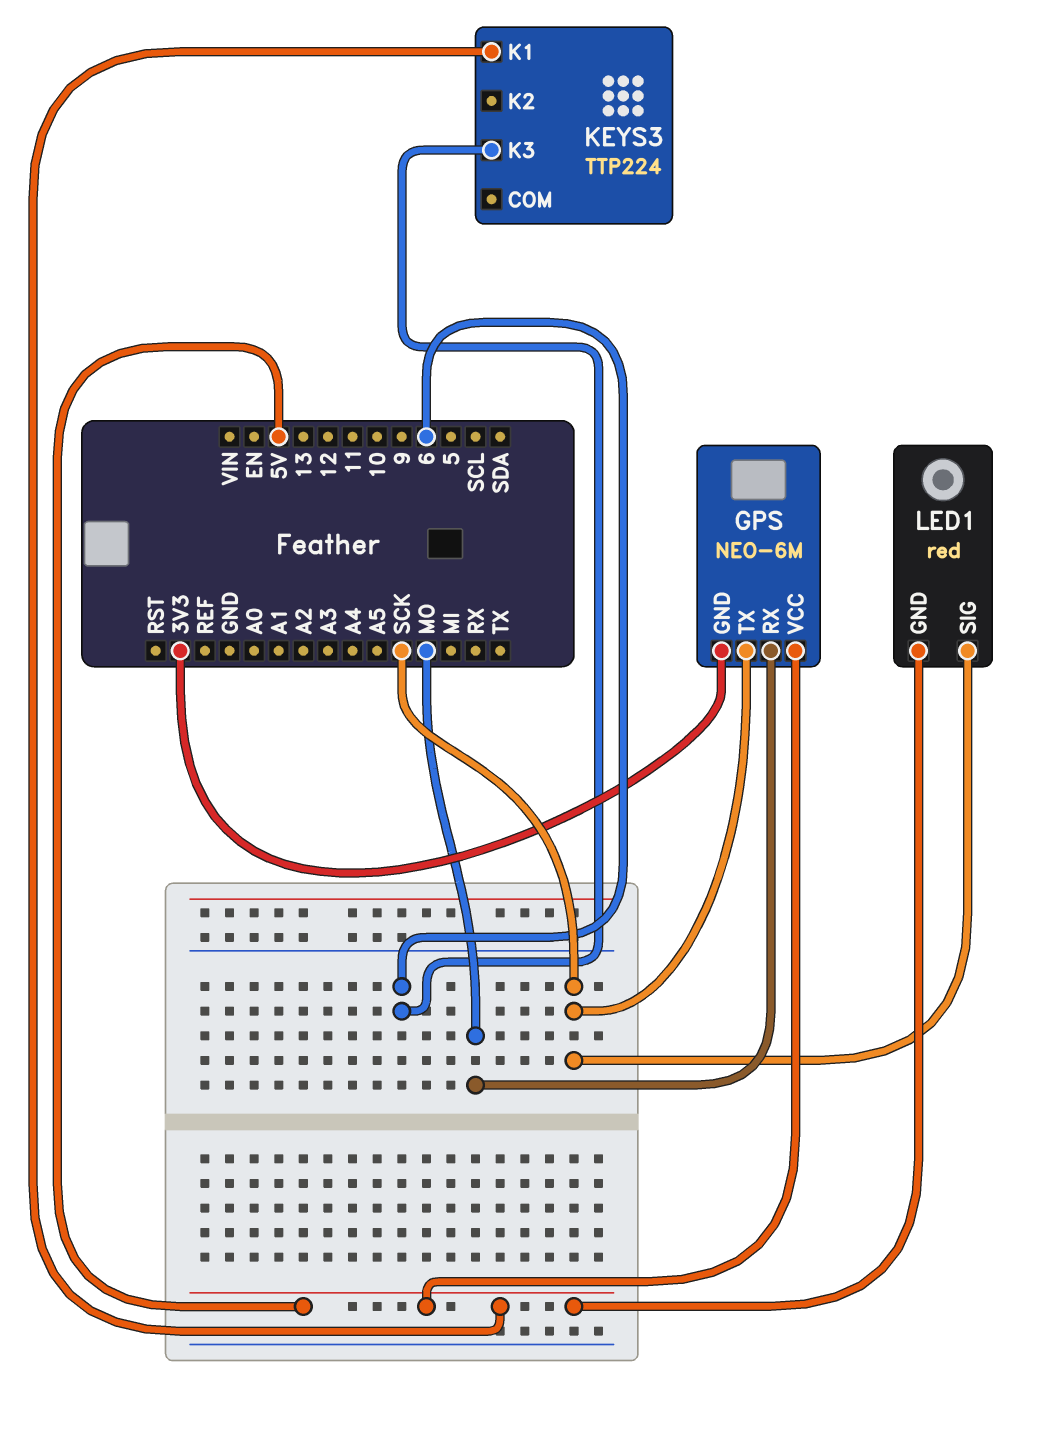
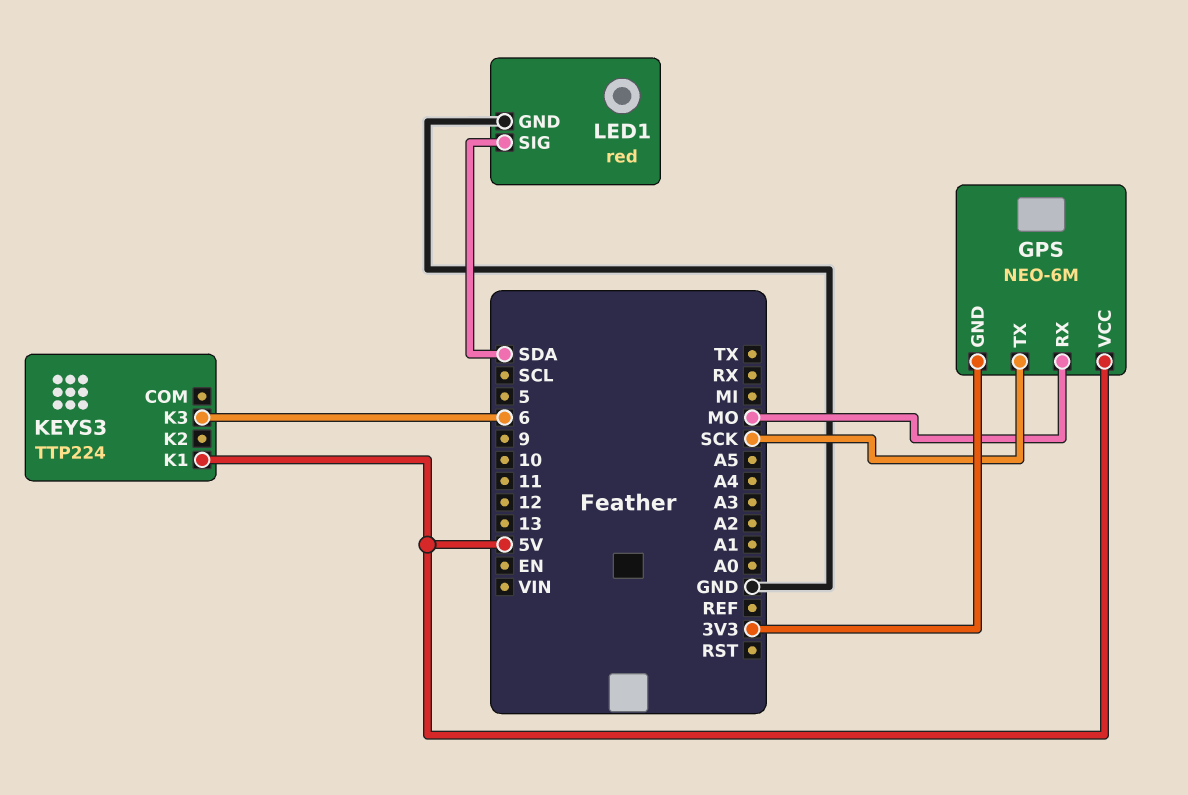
LED1 pin GND: 5V -> GND
LED1 pin SIG: SCK -> SDA

